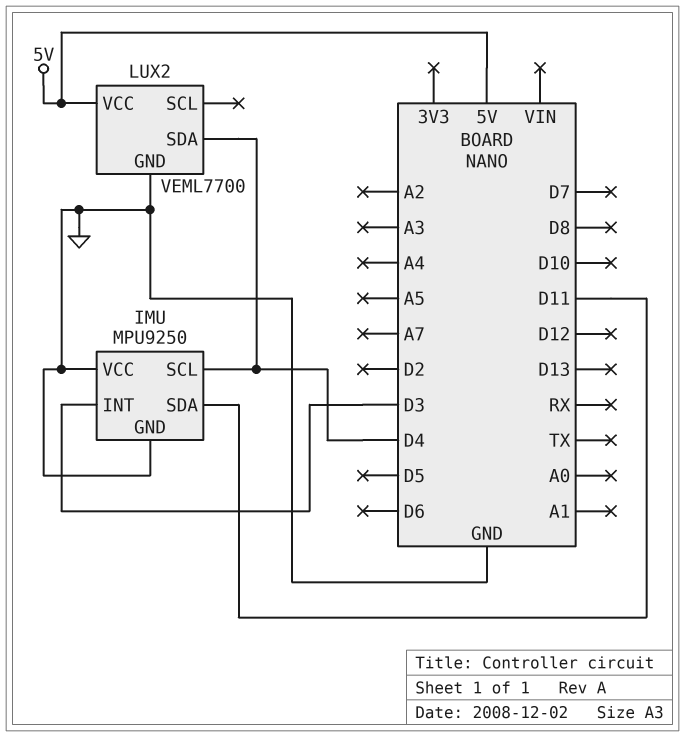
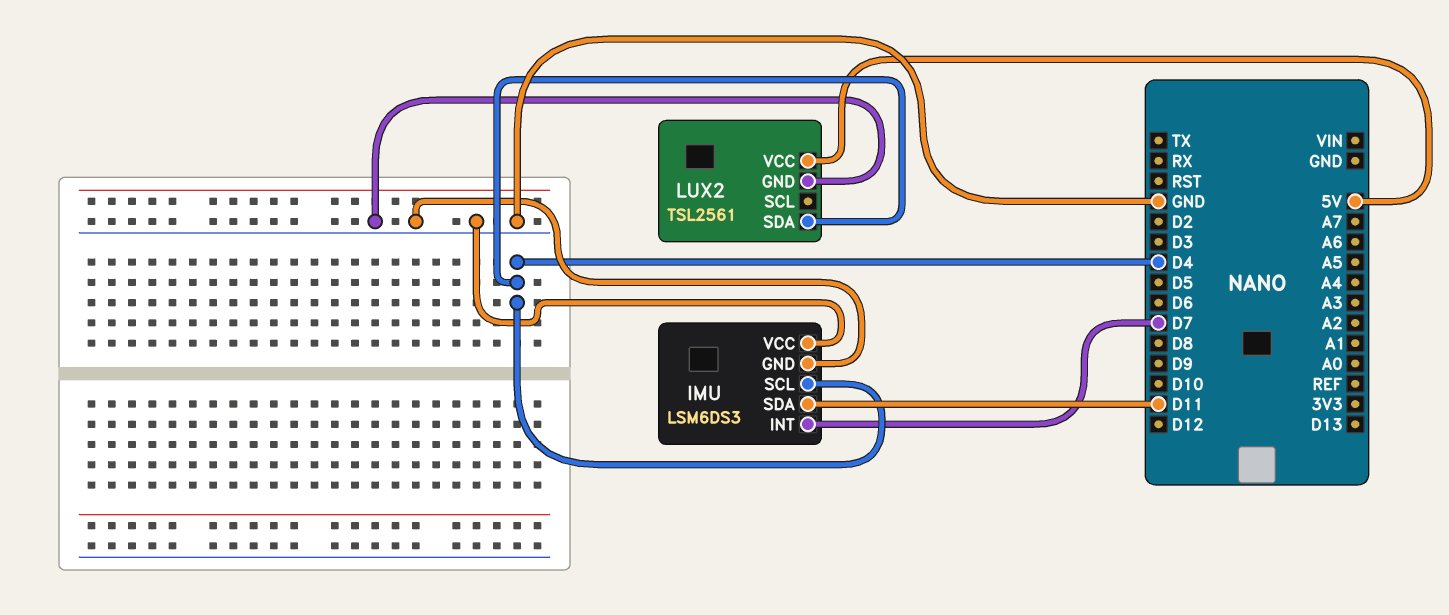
IMU: MPU9250 -> LSM6DS3
IMU pin INT: D3 -> D7
LUX2: VEML7700 -> TSL2561

